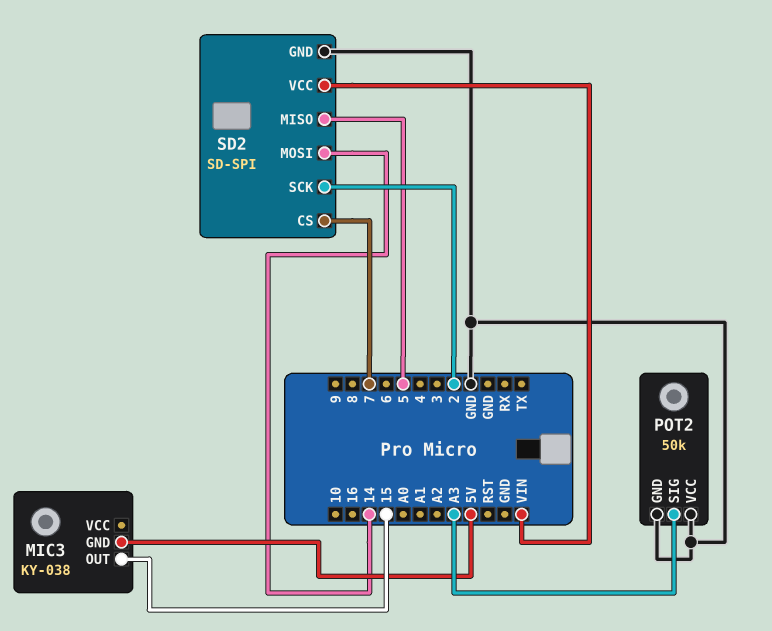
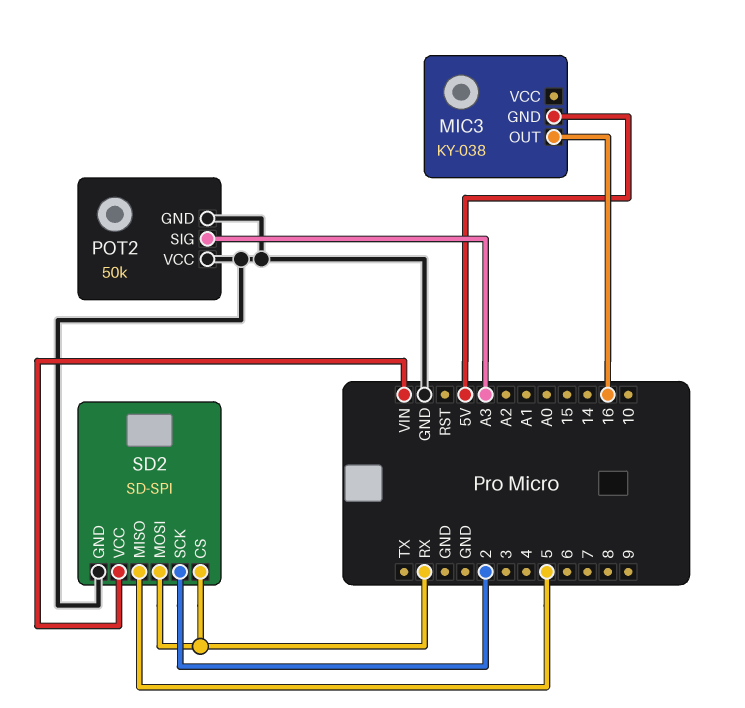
MIC3 pin OUT: 15 -> 16
SD2 pin CS: 7 -> RX
SD2 pin MOSI: 14 -> RX

